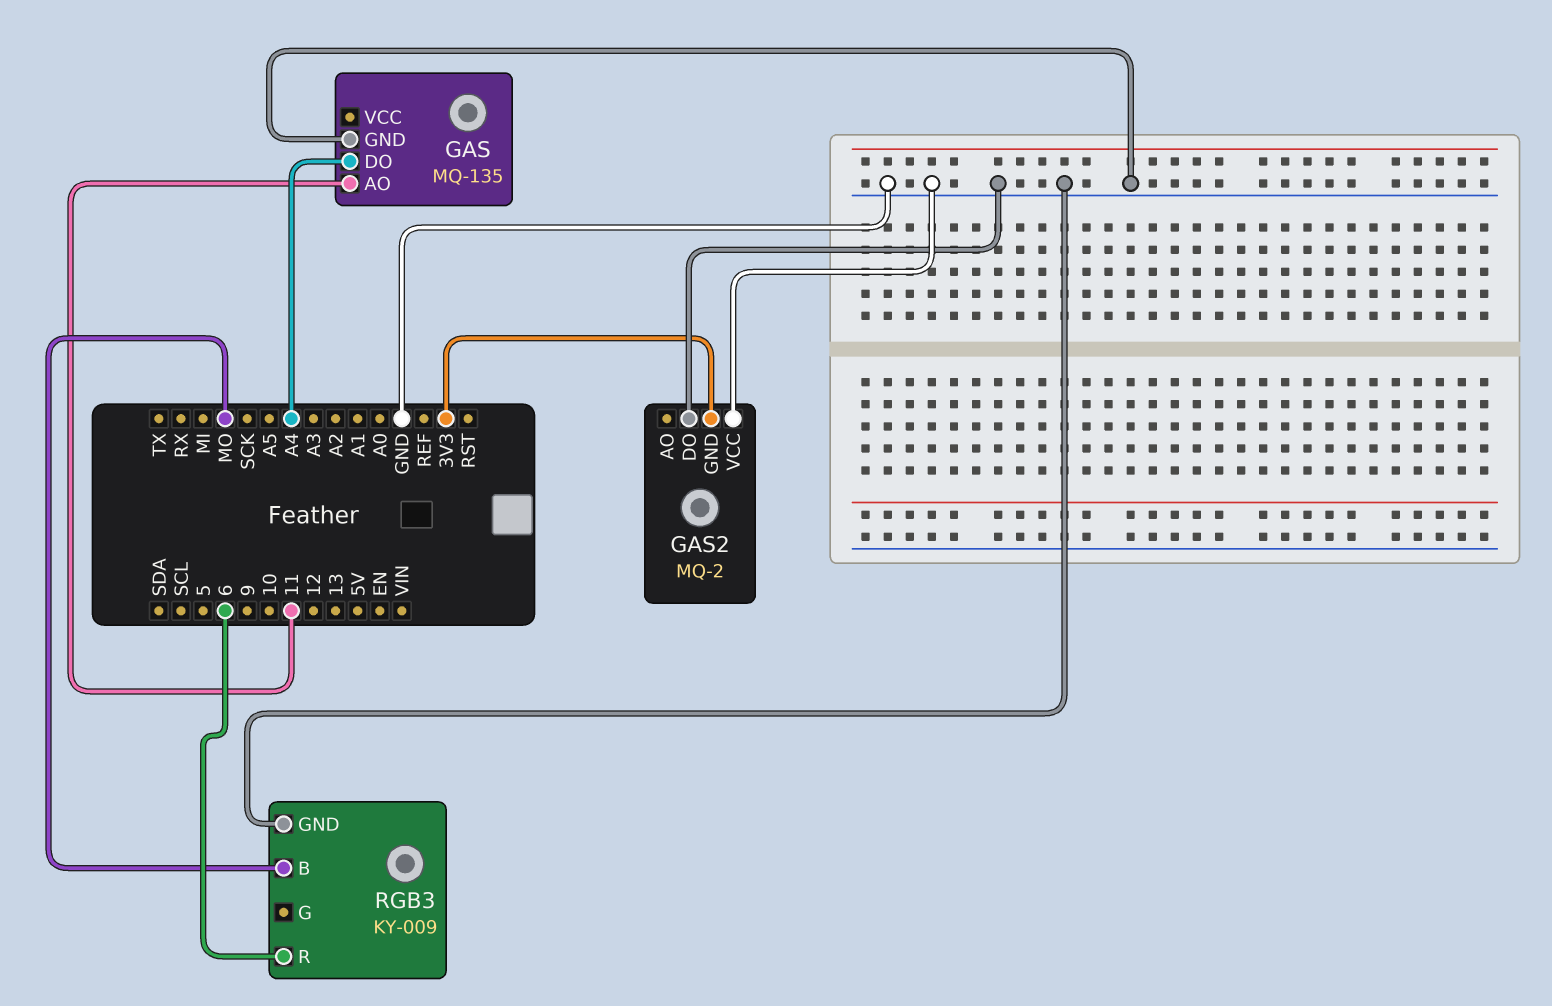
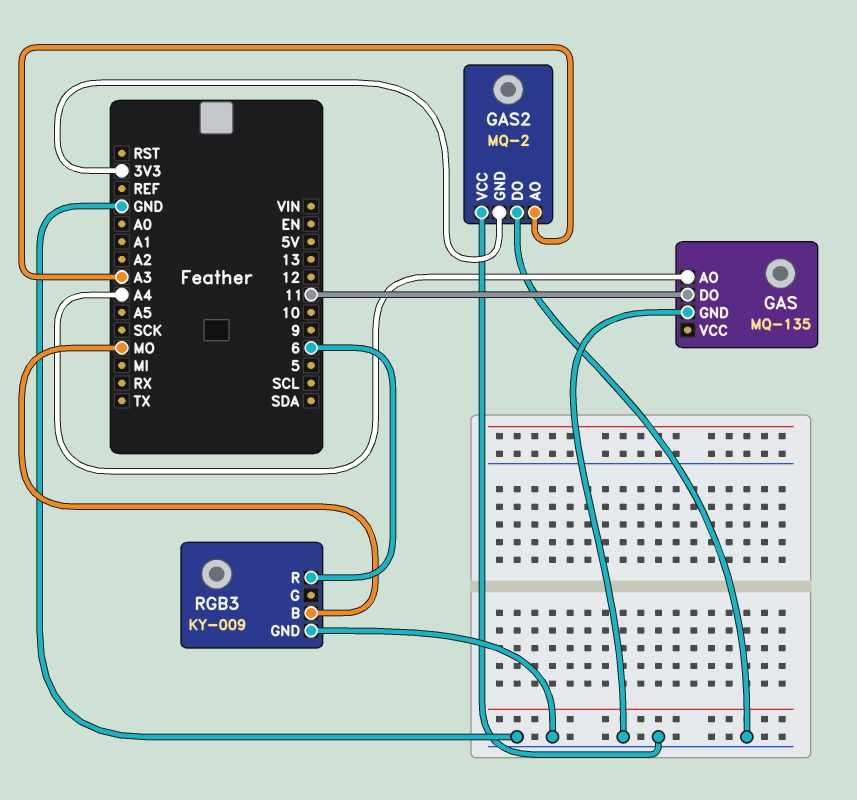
GAS pin AO: 11 -> A4
GAS pin DO: A4 -> 11
GAS2 pin AO: none -> A3

